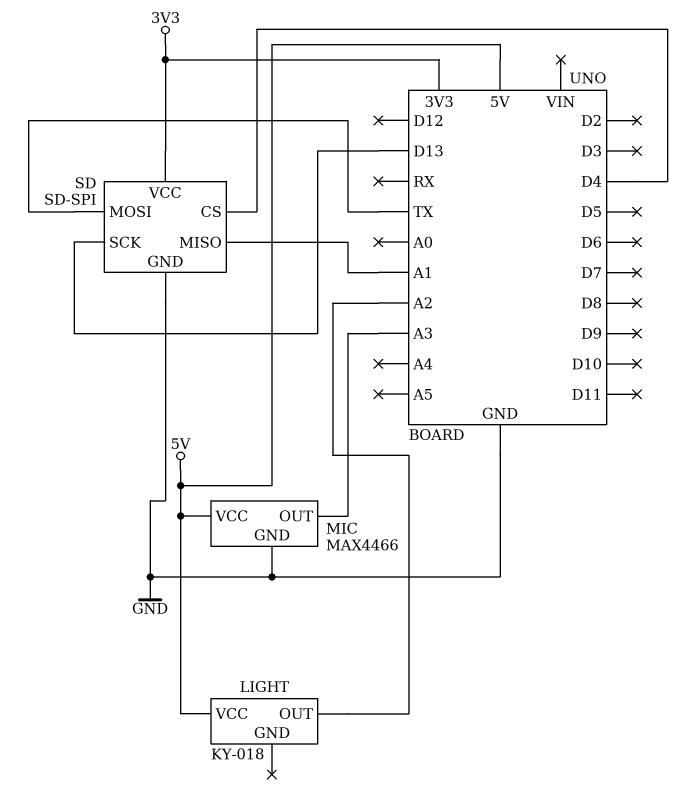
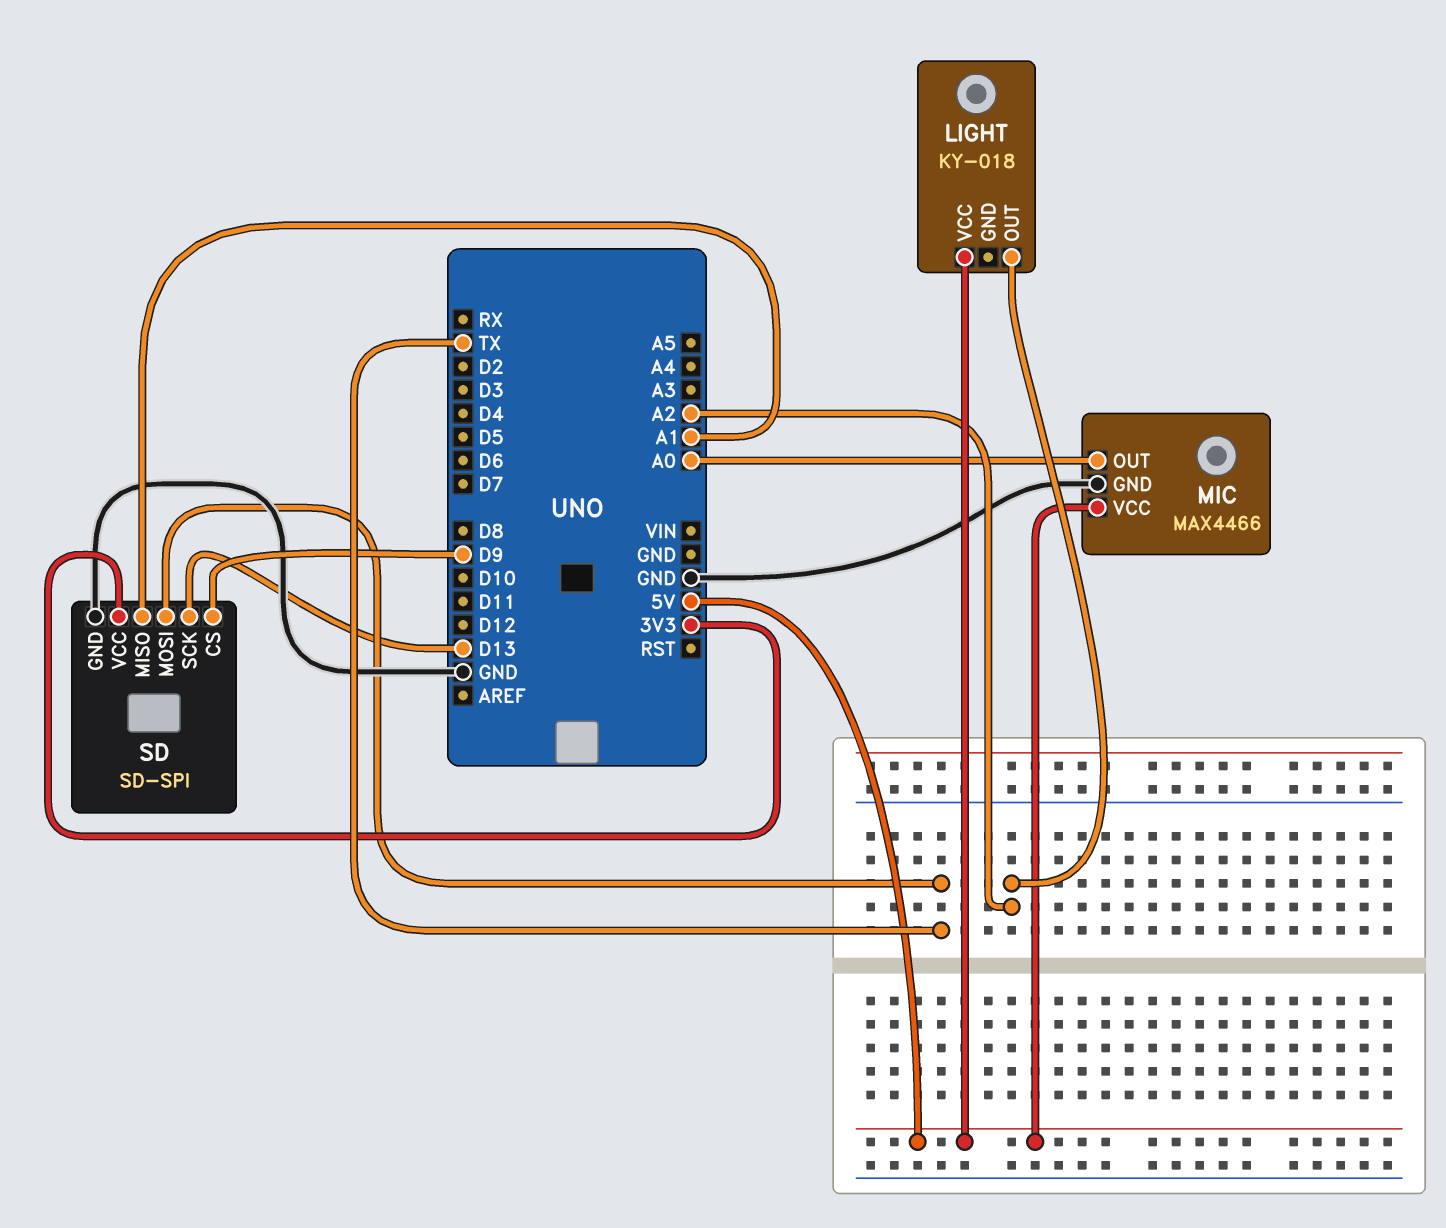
MIC pin OUT: A3 -> A0
SD pin CS: D4 -> D9

